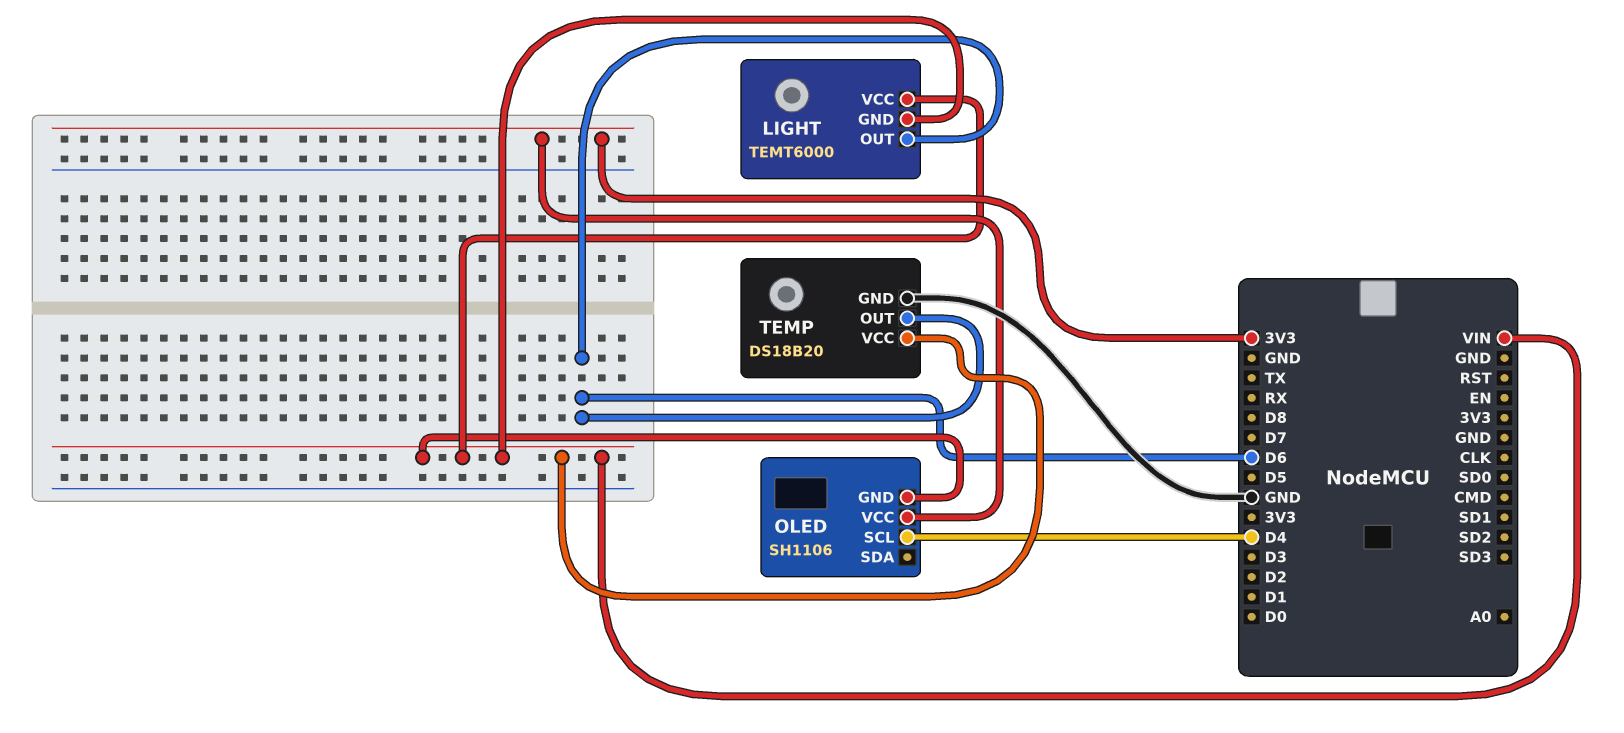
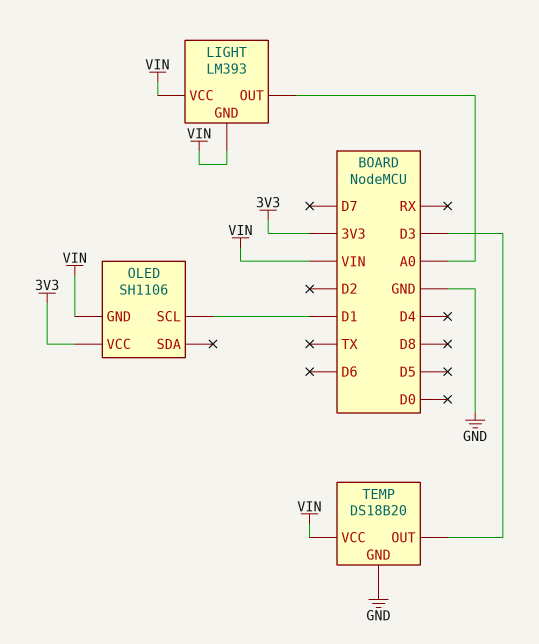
LIGHT: TEMT6000 -> LM393
LIGHT pin OUT: D6 -> A0
OLED pin SCL: D4 -> D1
TEMP pin OUT: D6 -> D3

